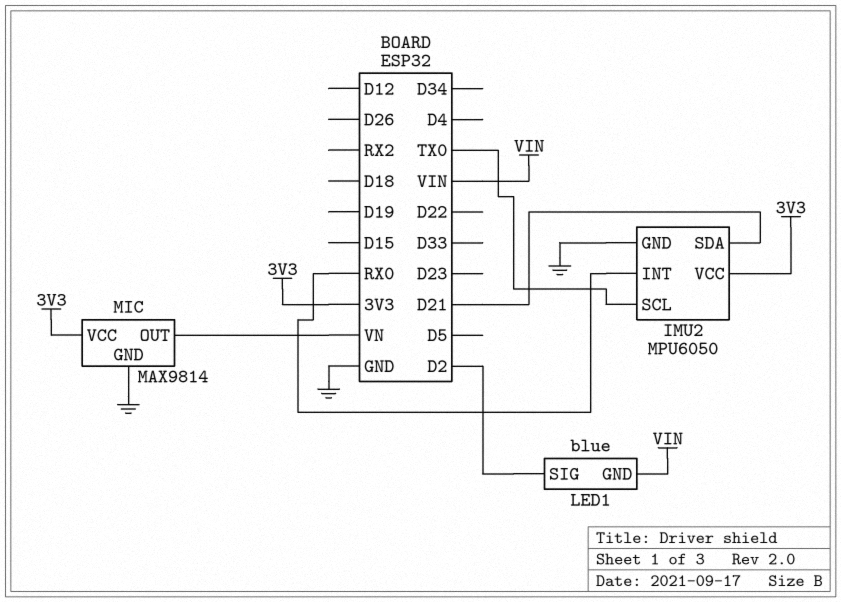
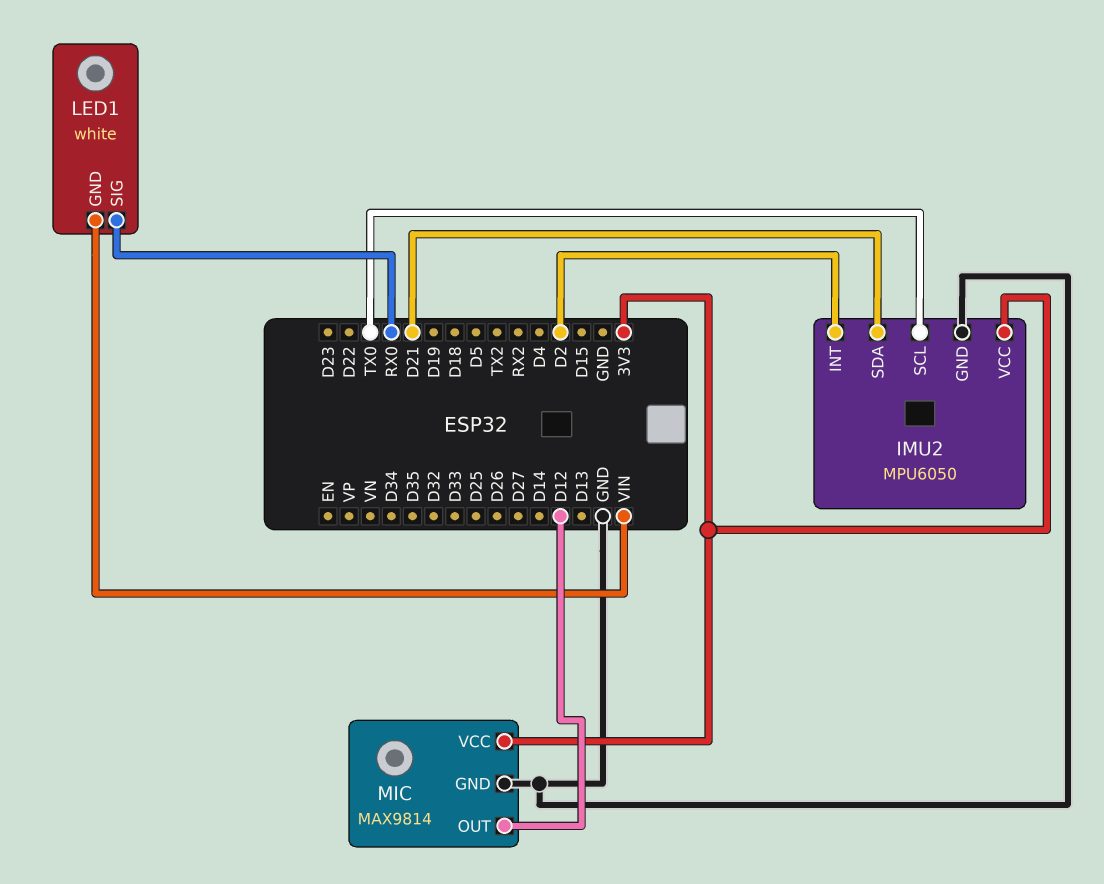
IMU2 pin INT: RX0 -> D2
LED1: blue -> white
LED1 pin SIG: D2 -> RX0
MIC pin OUT: VN -> D12

